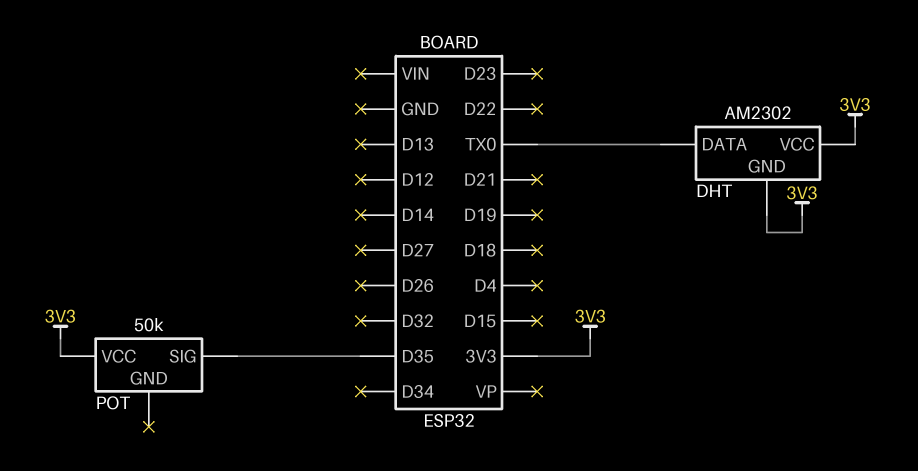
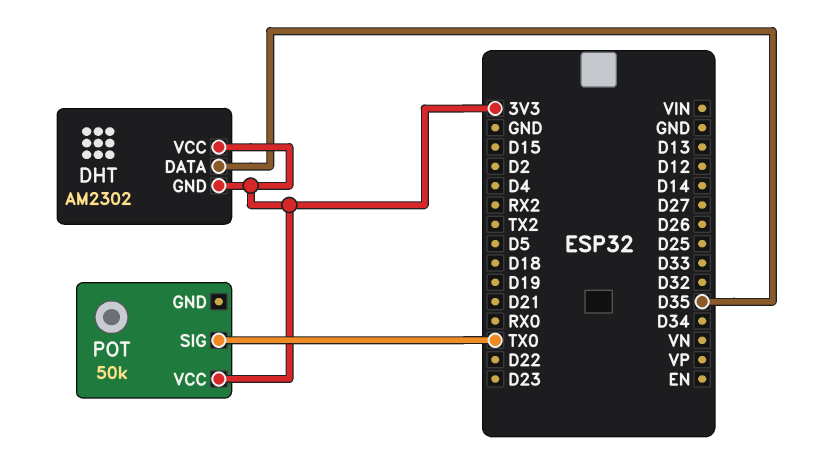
DHT pin DATA: TX0 -> D35
POT pin SIG: D35 -> TX0

